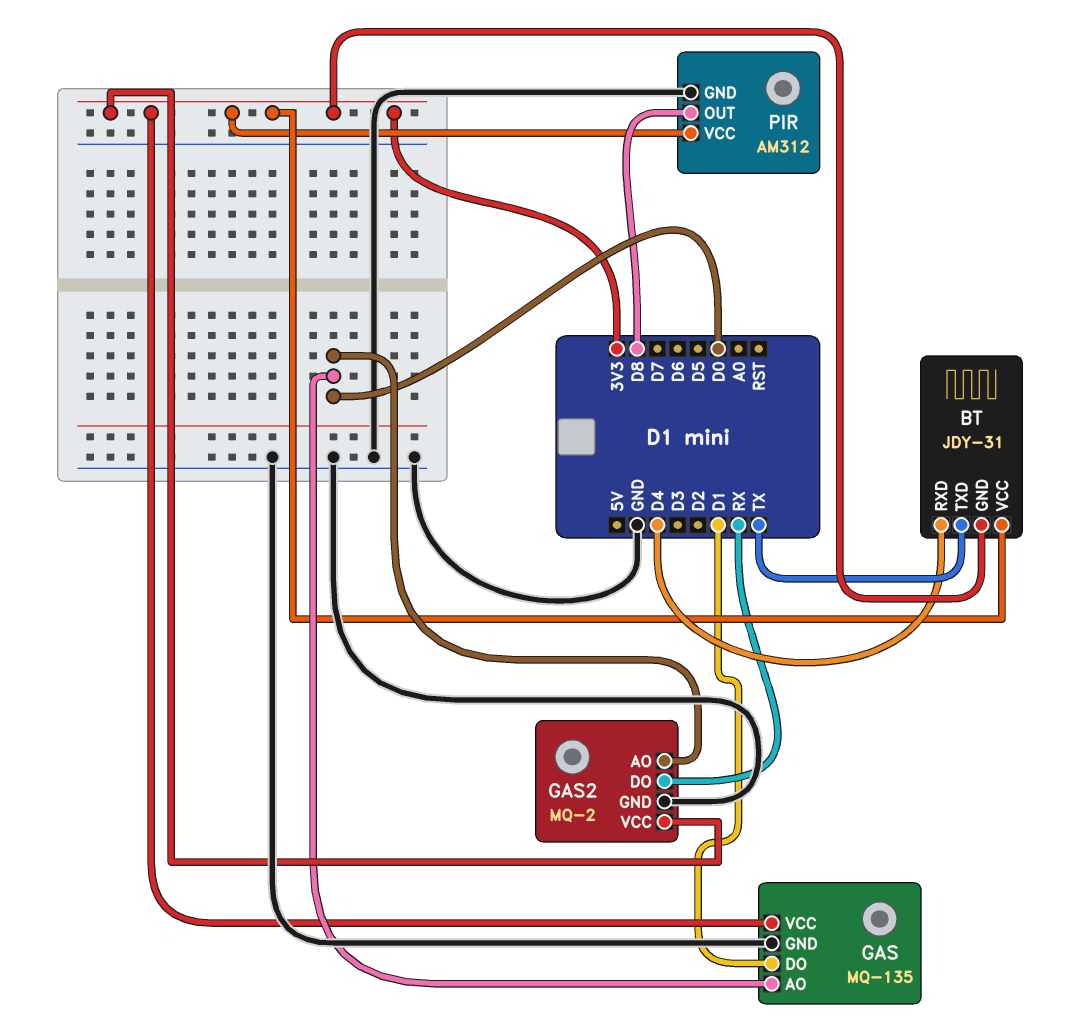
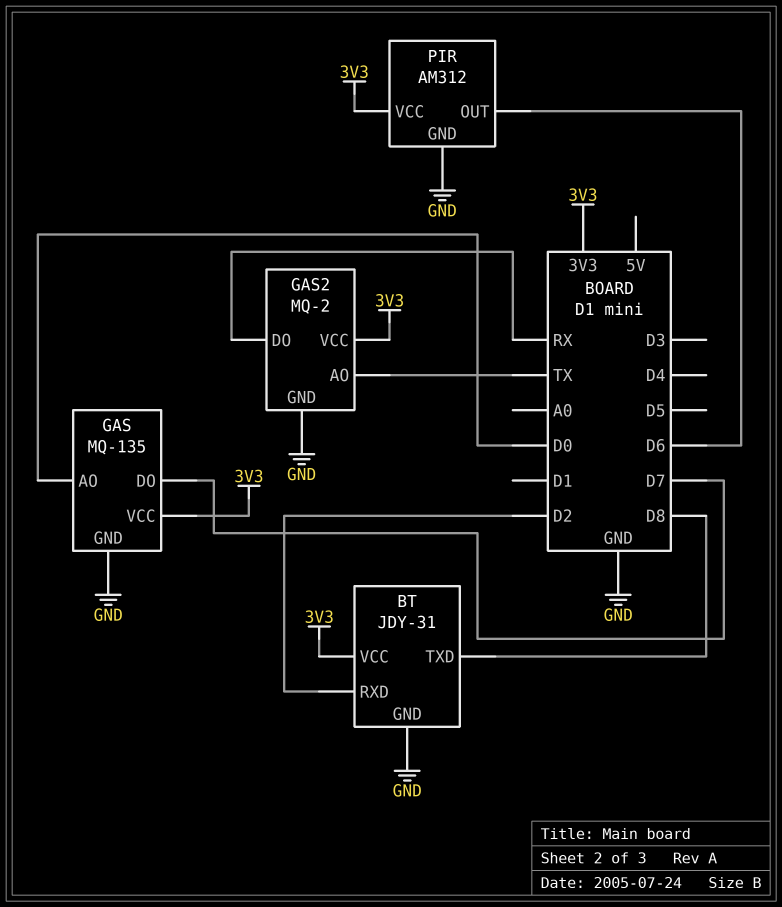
BT pin GND: 3V3 -> GND
BT pin RXD: D4 -> D2
BT pin TXD: TX -> D8
GAS pin DO: D1 -> D7
GAS2 pin AO: D0 -> TX
PIR pin OUT: D8 -> D6

